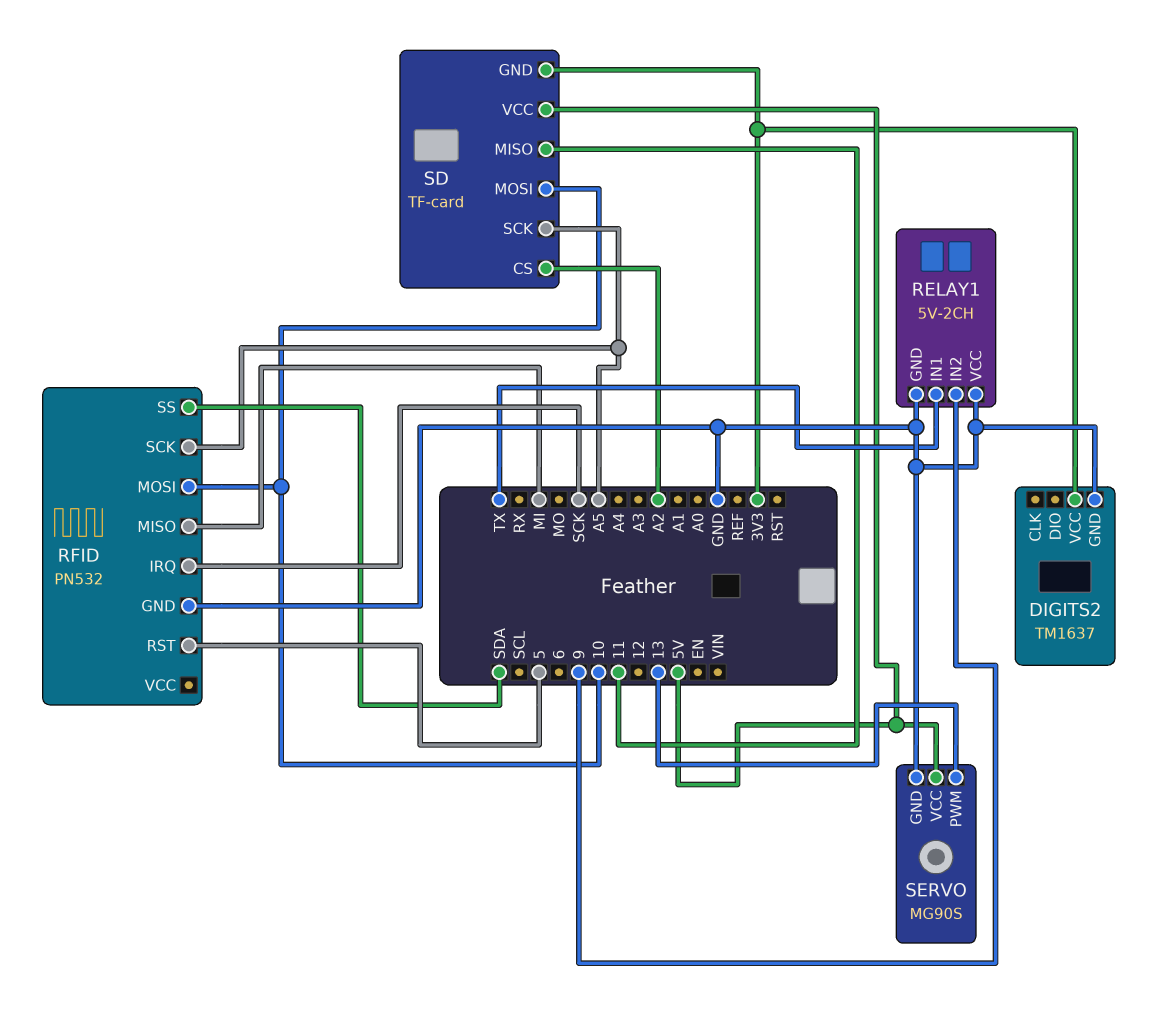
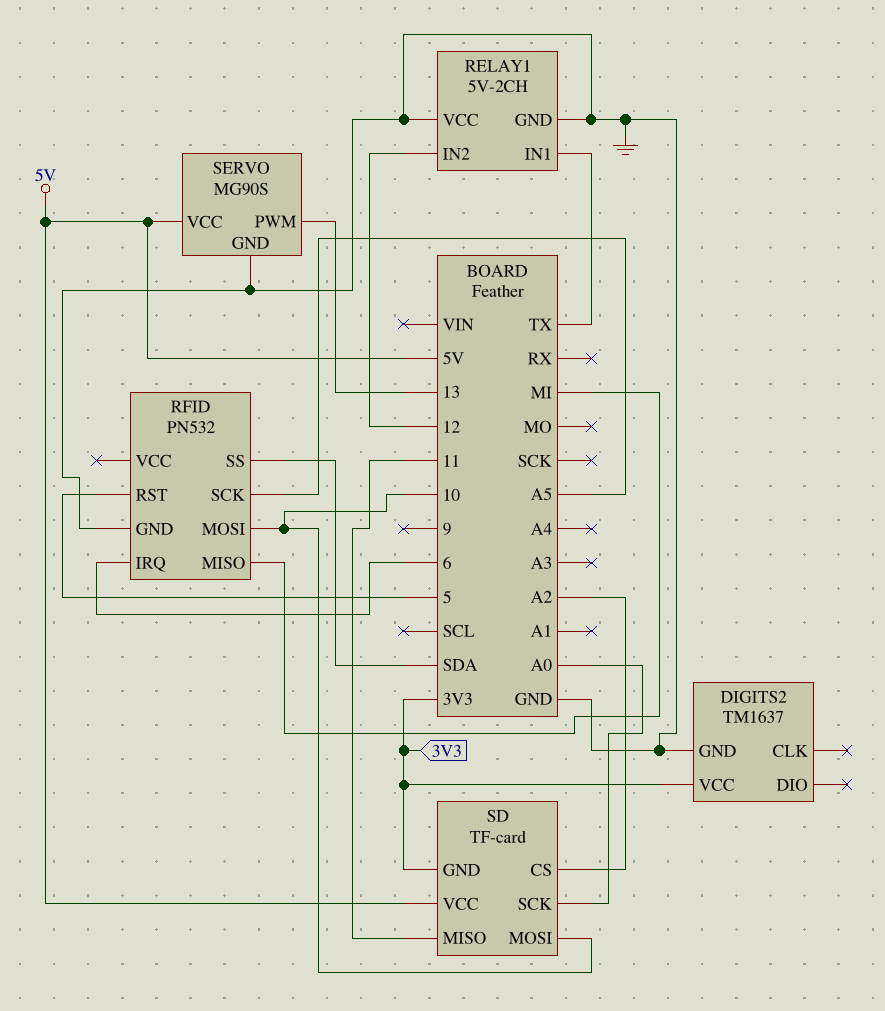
RELAY1 pin IN2: 9 -> 12
RFID pin IRQ: SCK -> 6
SD pin SCK: A5 -> A0

